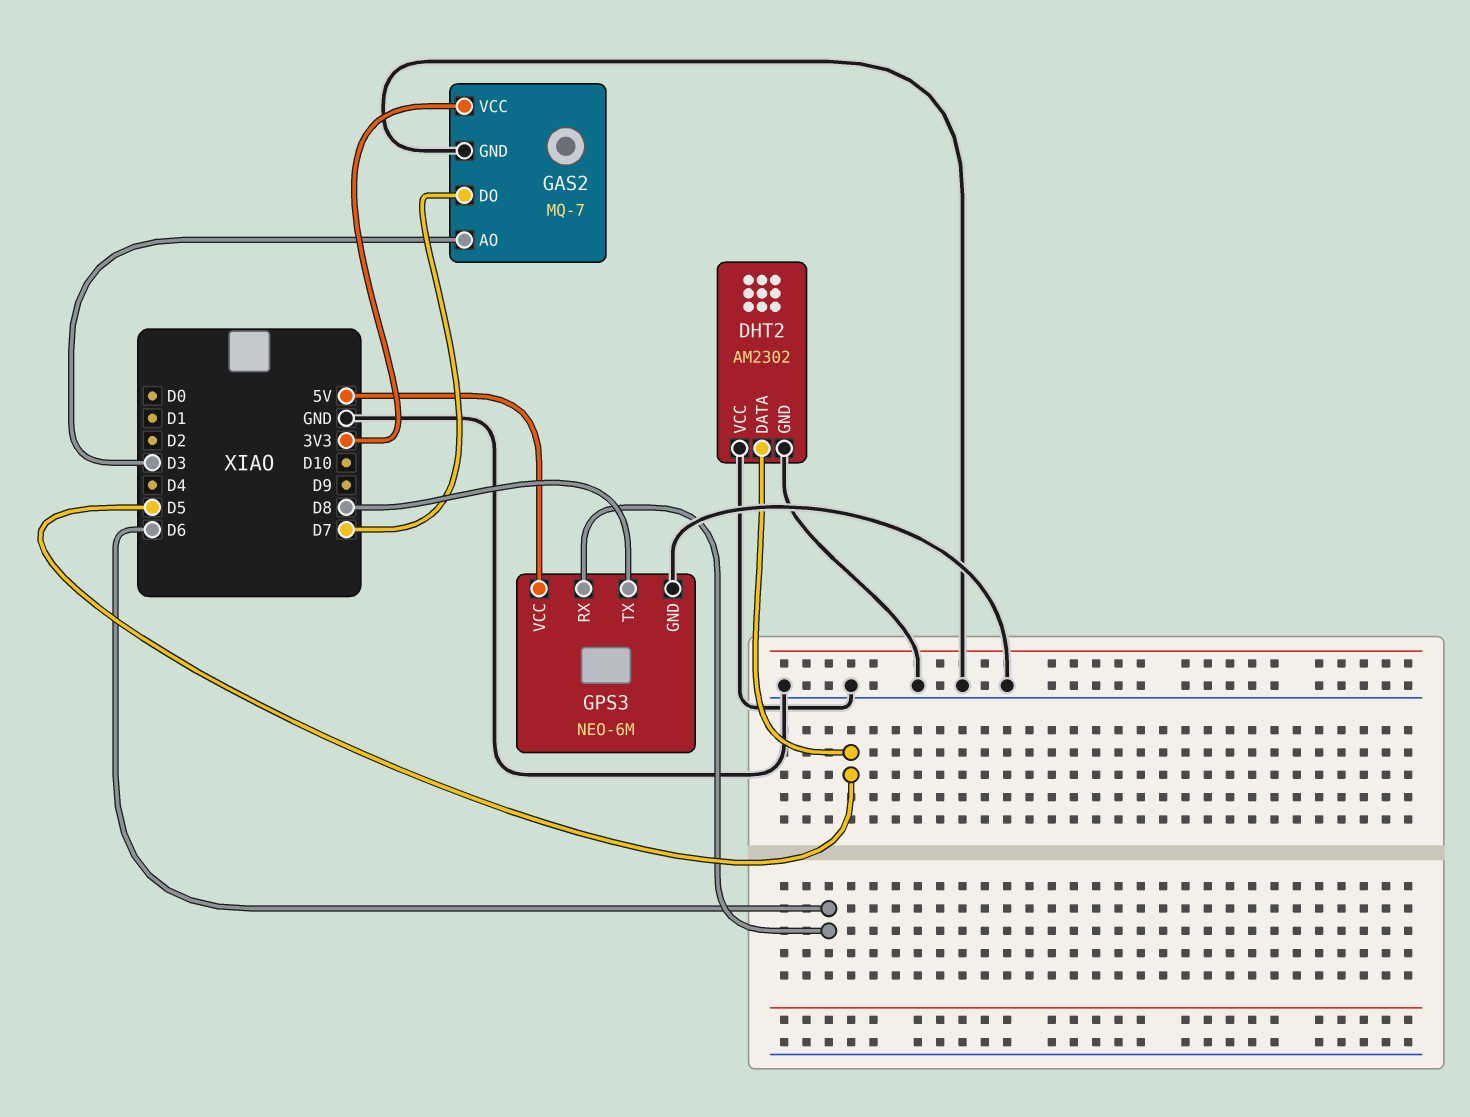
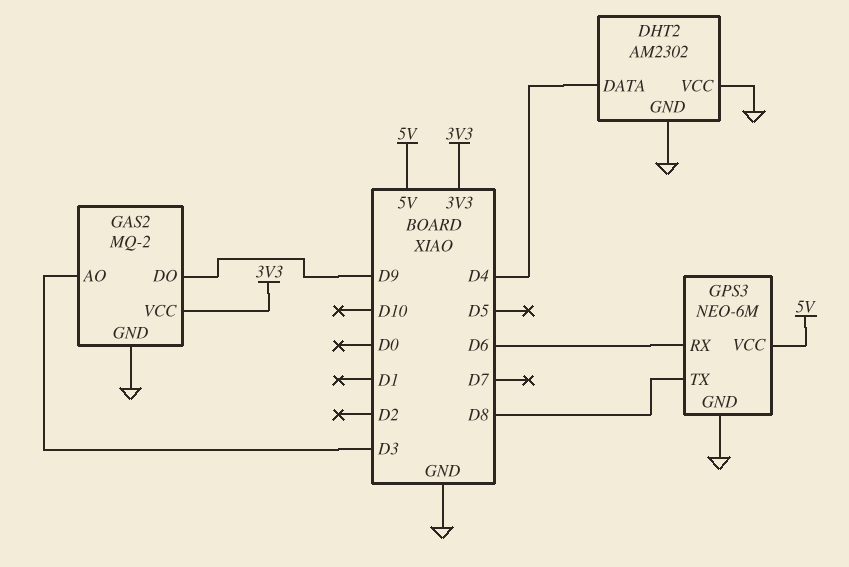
DHT2 pin DATA: D5 -> D4
GAS2: MQ-7 -> MQ-2
GAS2 pin DO: D7 -> D9

